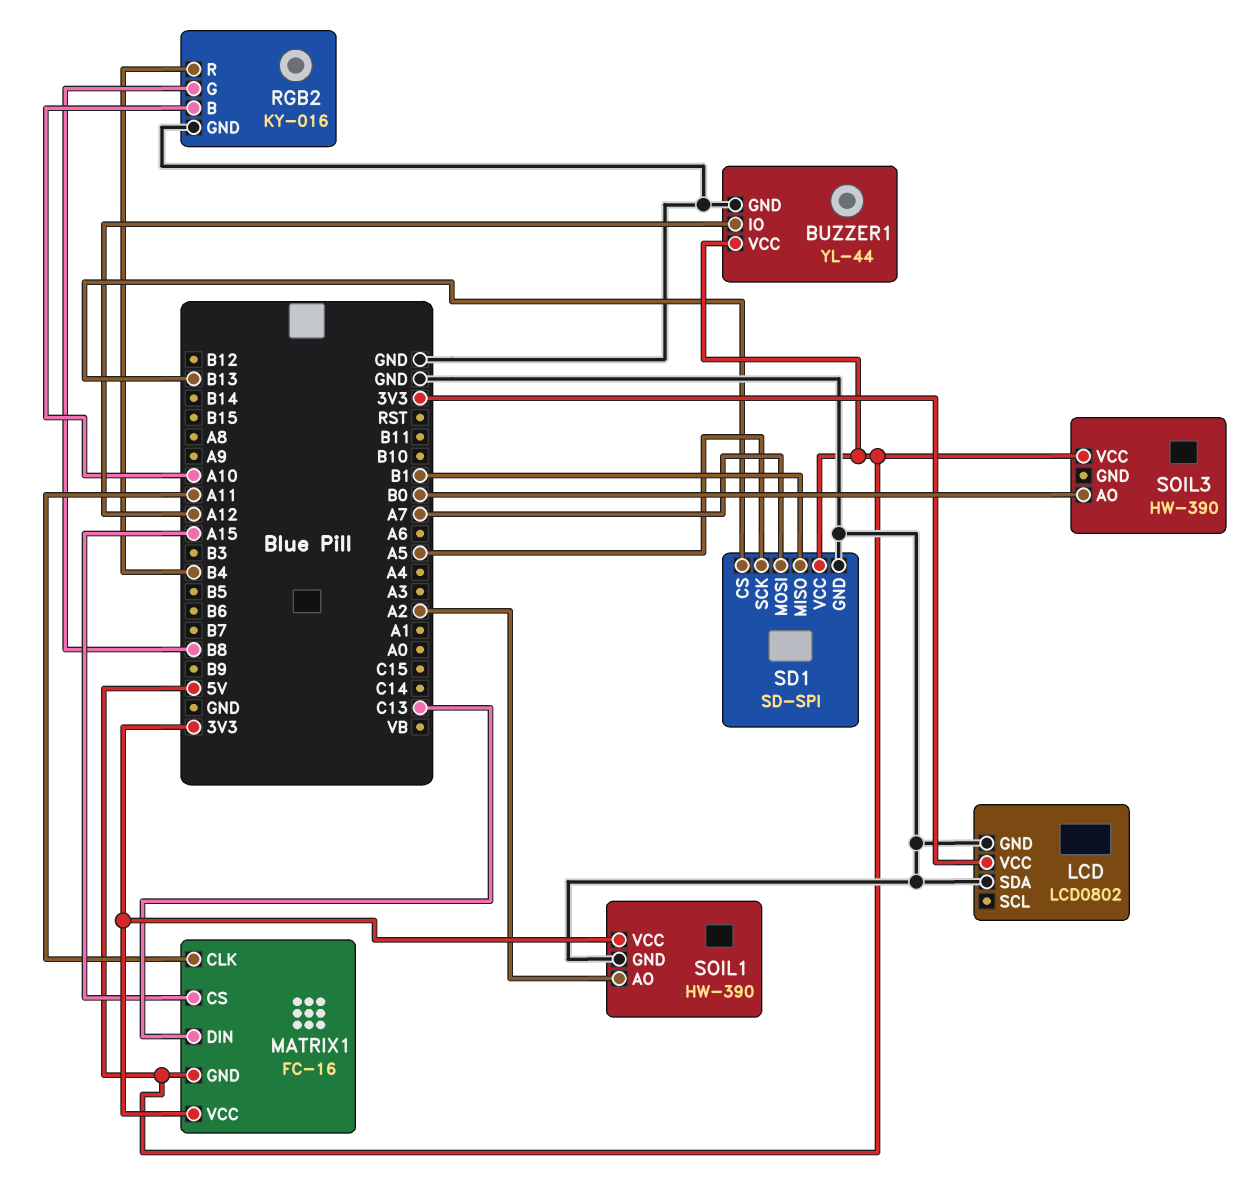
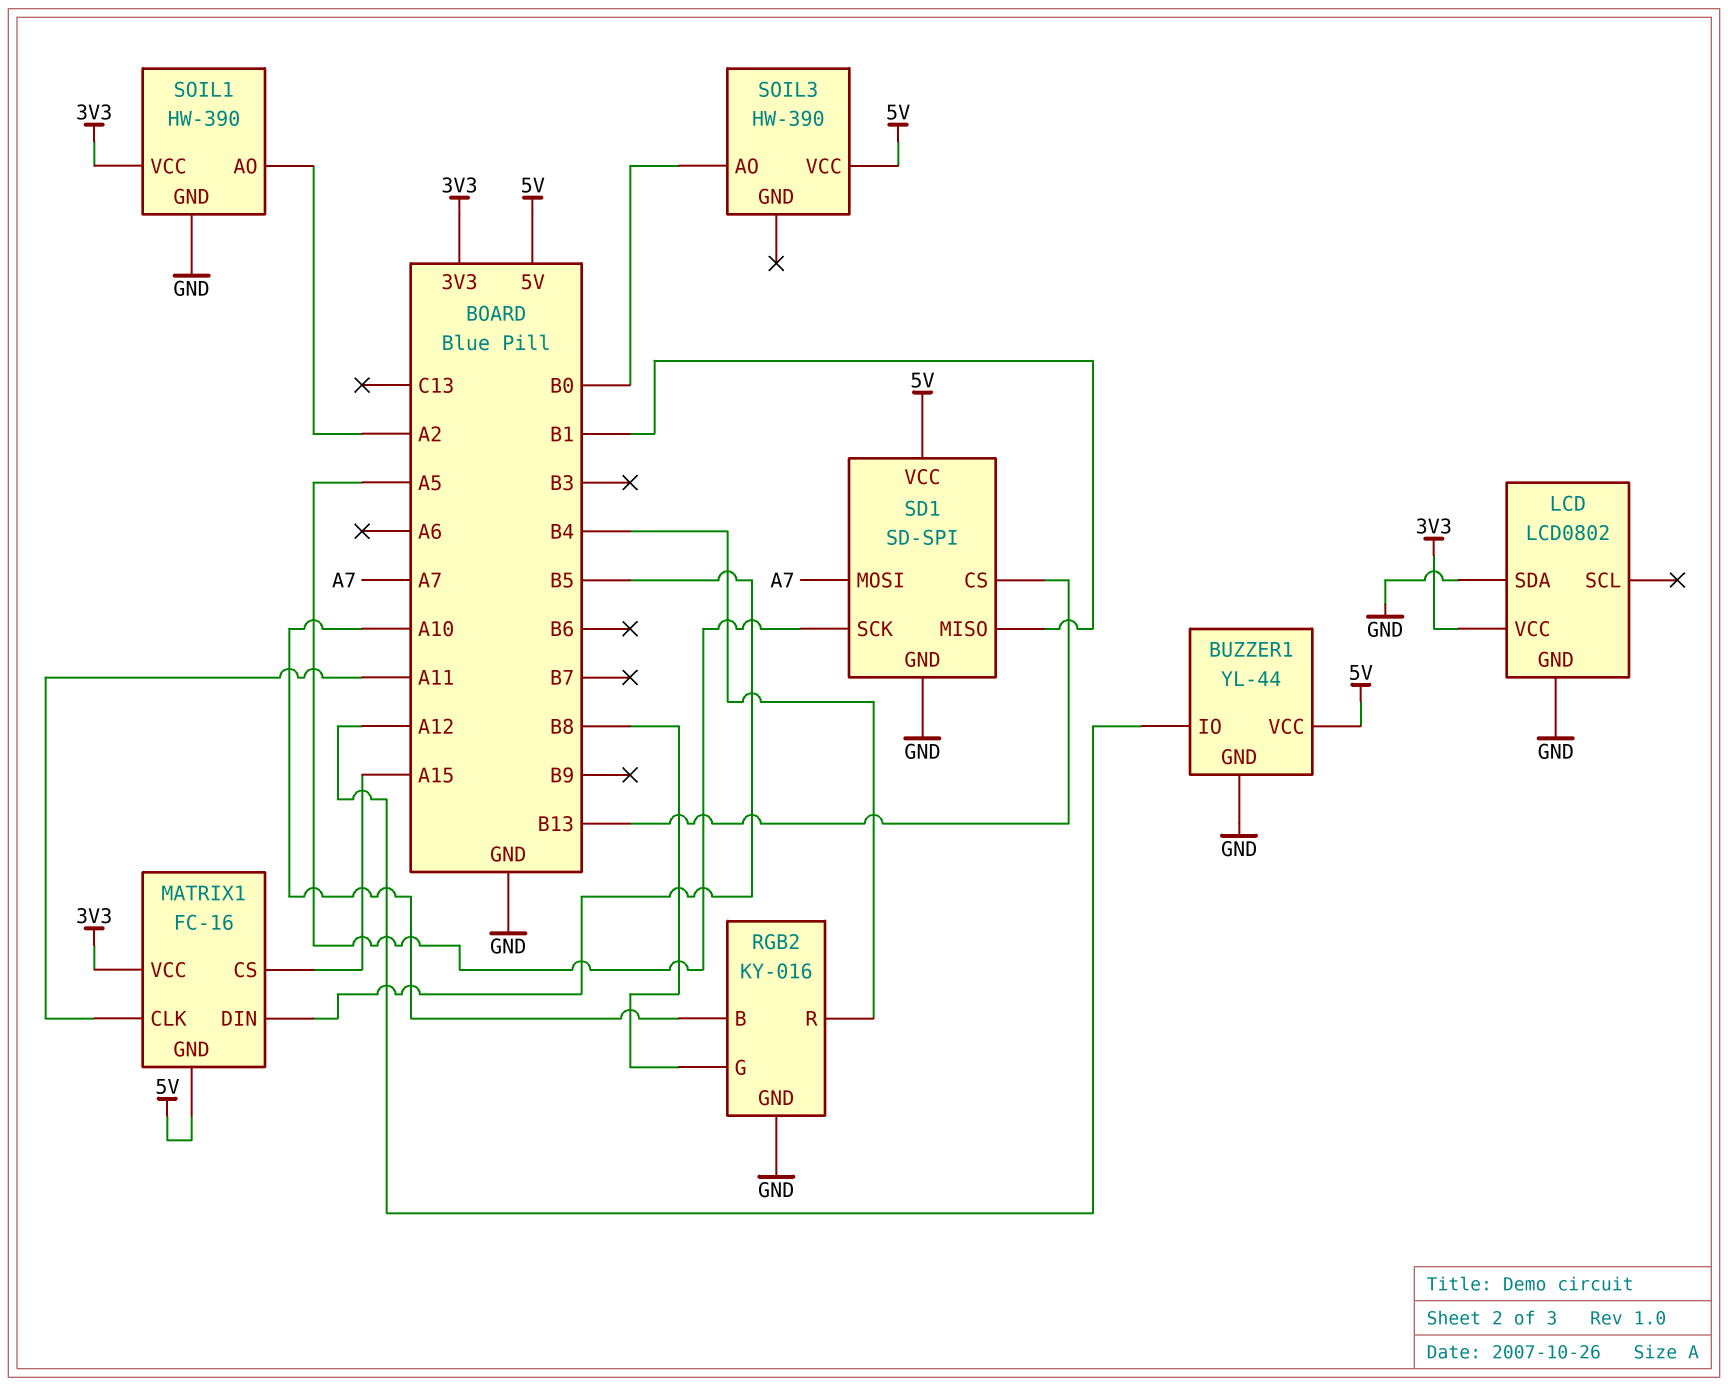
MATRIX1 pin DIN: C13 -> B5

